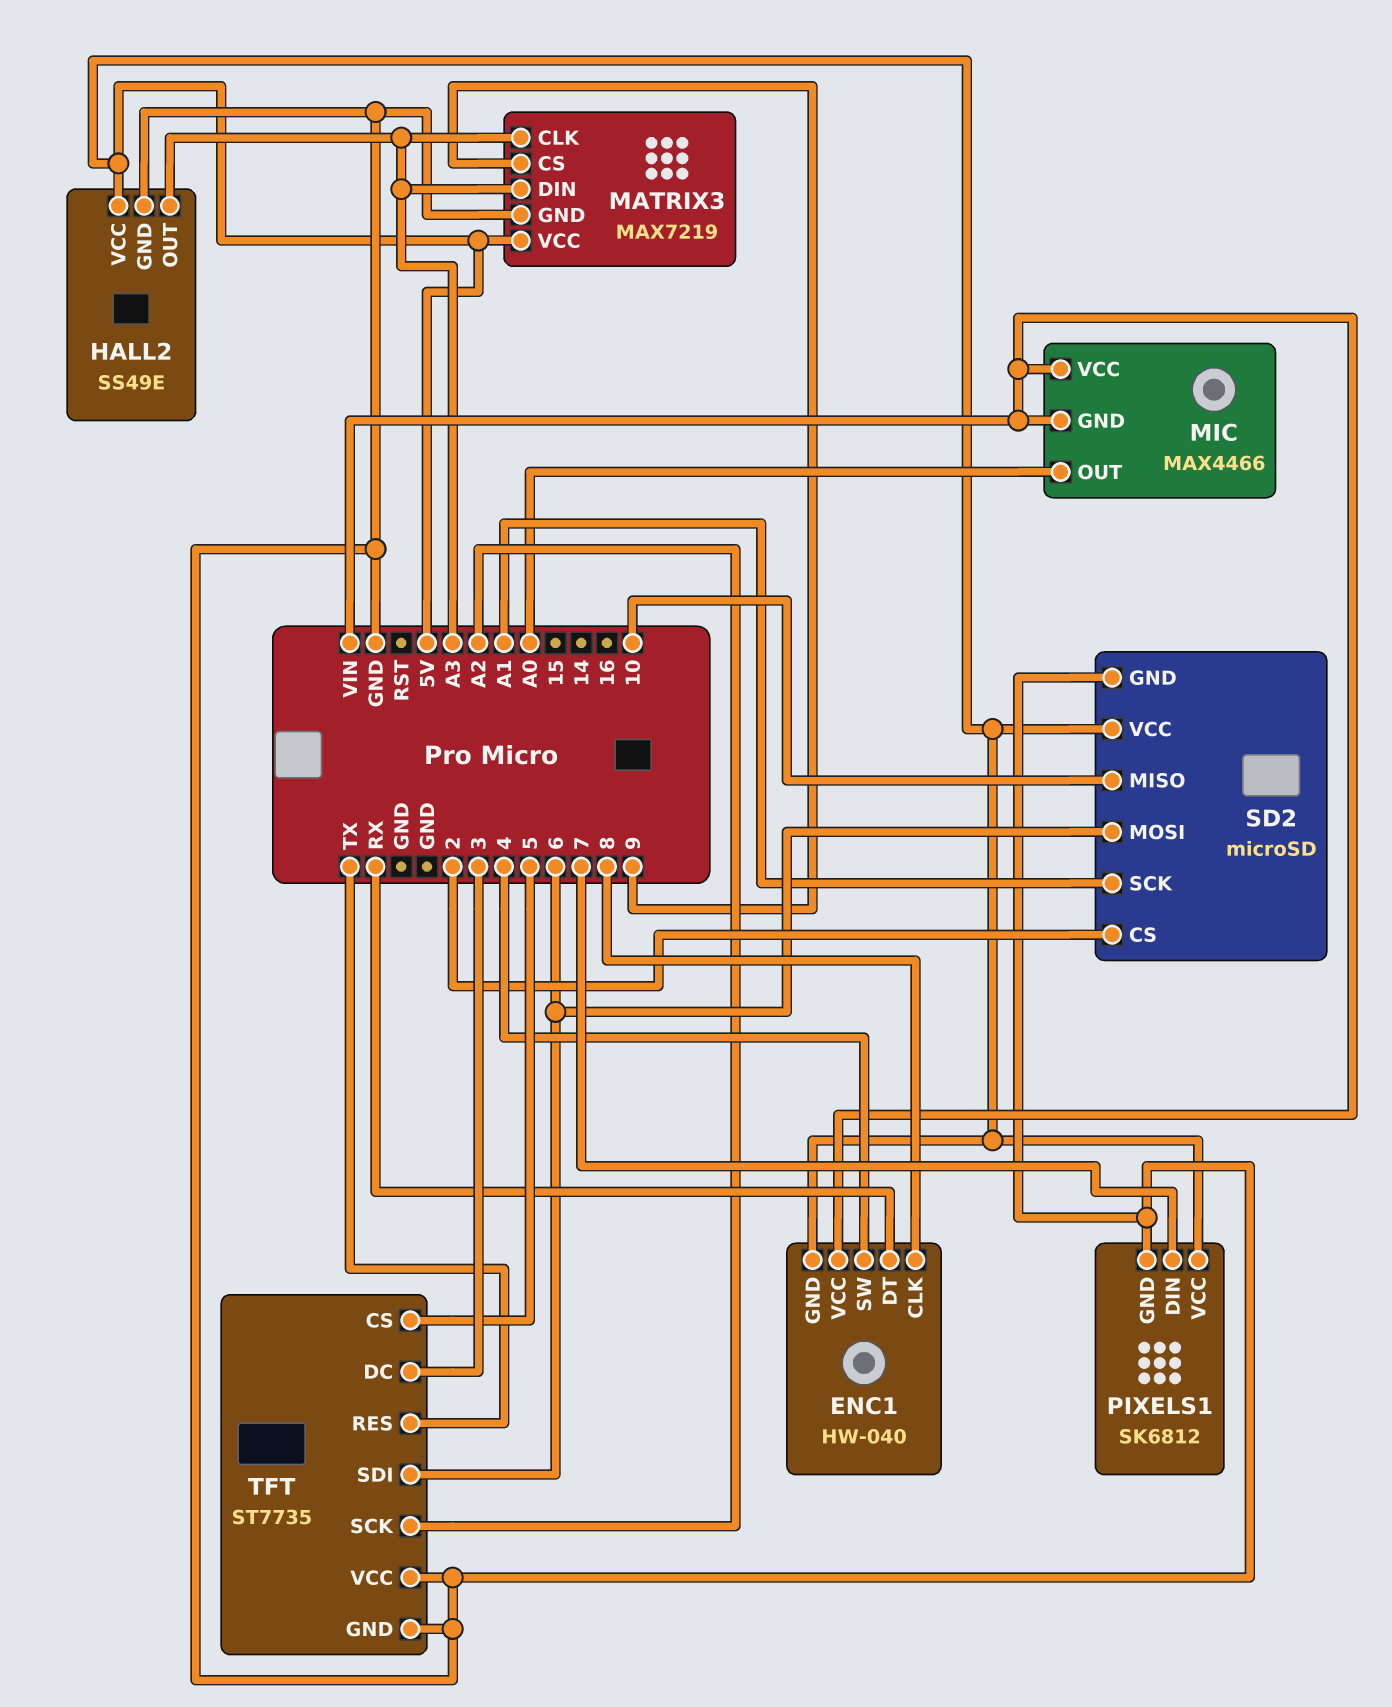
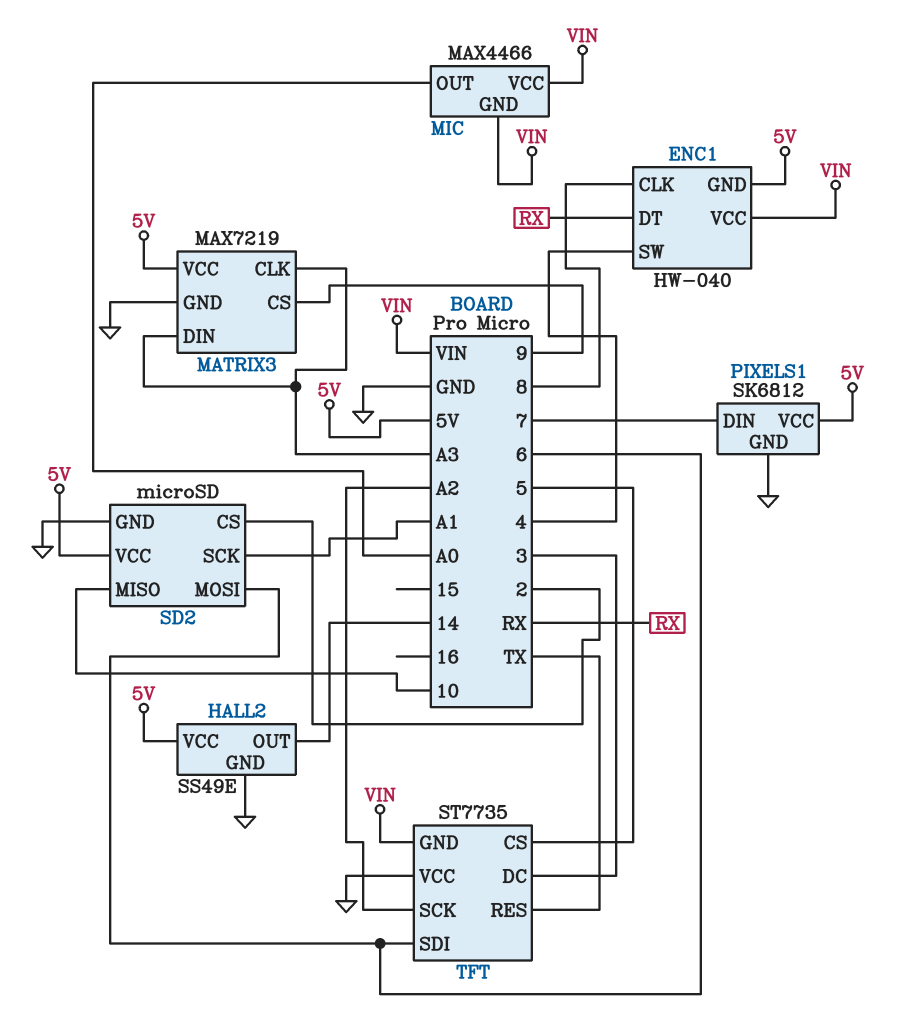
HALL2 pin OUT: A3 -> 14
TFT pin GND: GND -> VIN

